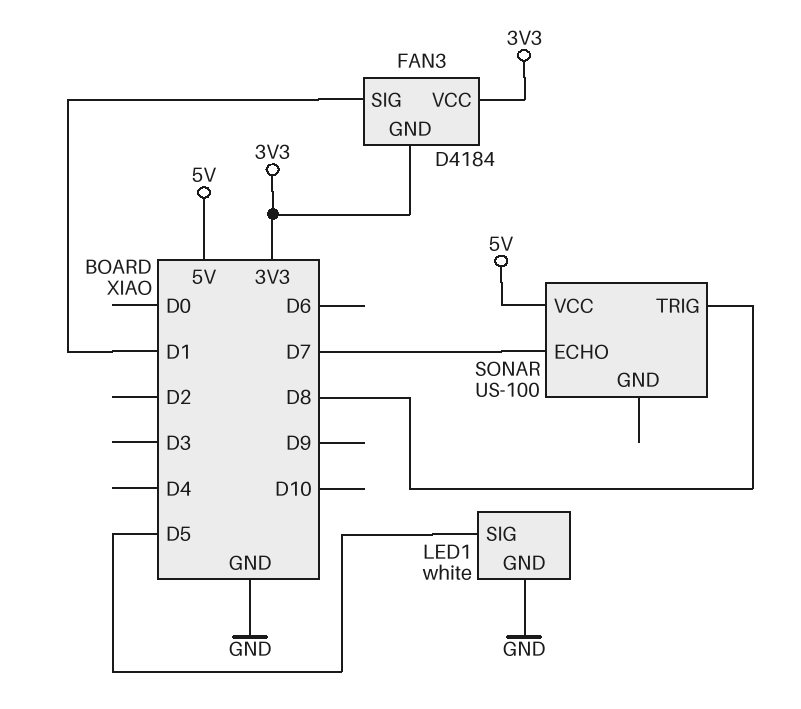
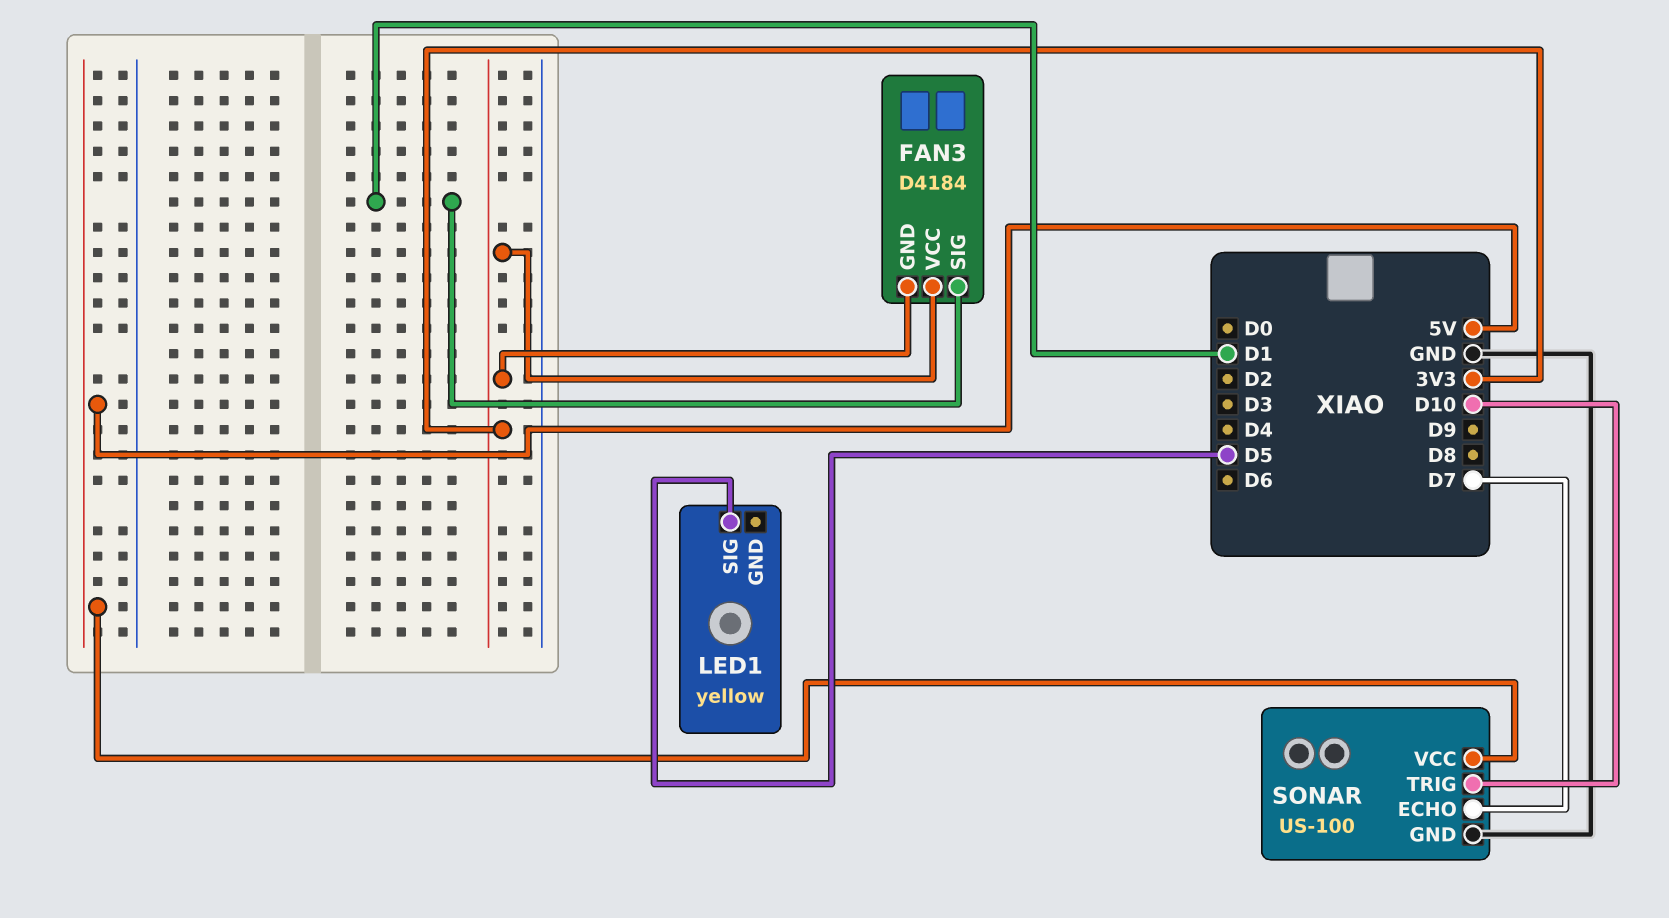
LED1: white -> yellow
LED1 pin GND: GND -> none
SONAR pin GND: none -> GND
SONAR pin TRIG: D8 -> D10

